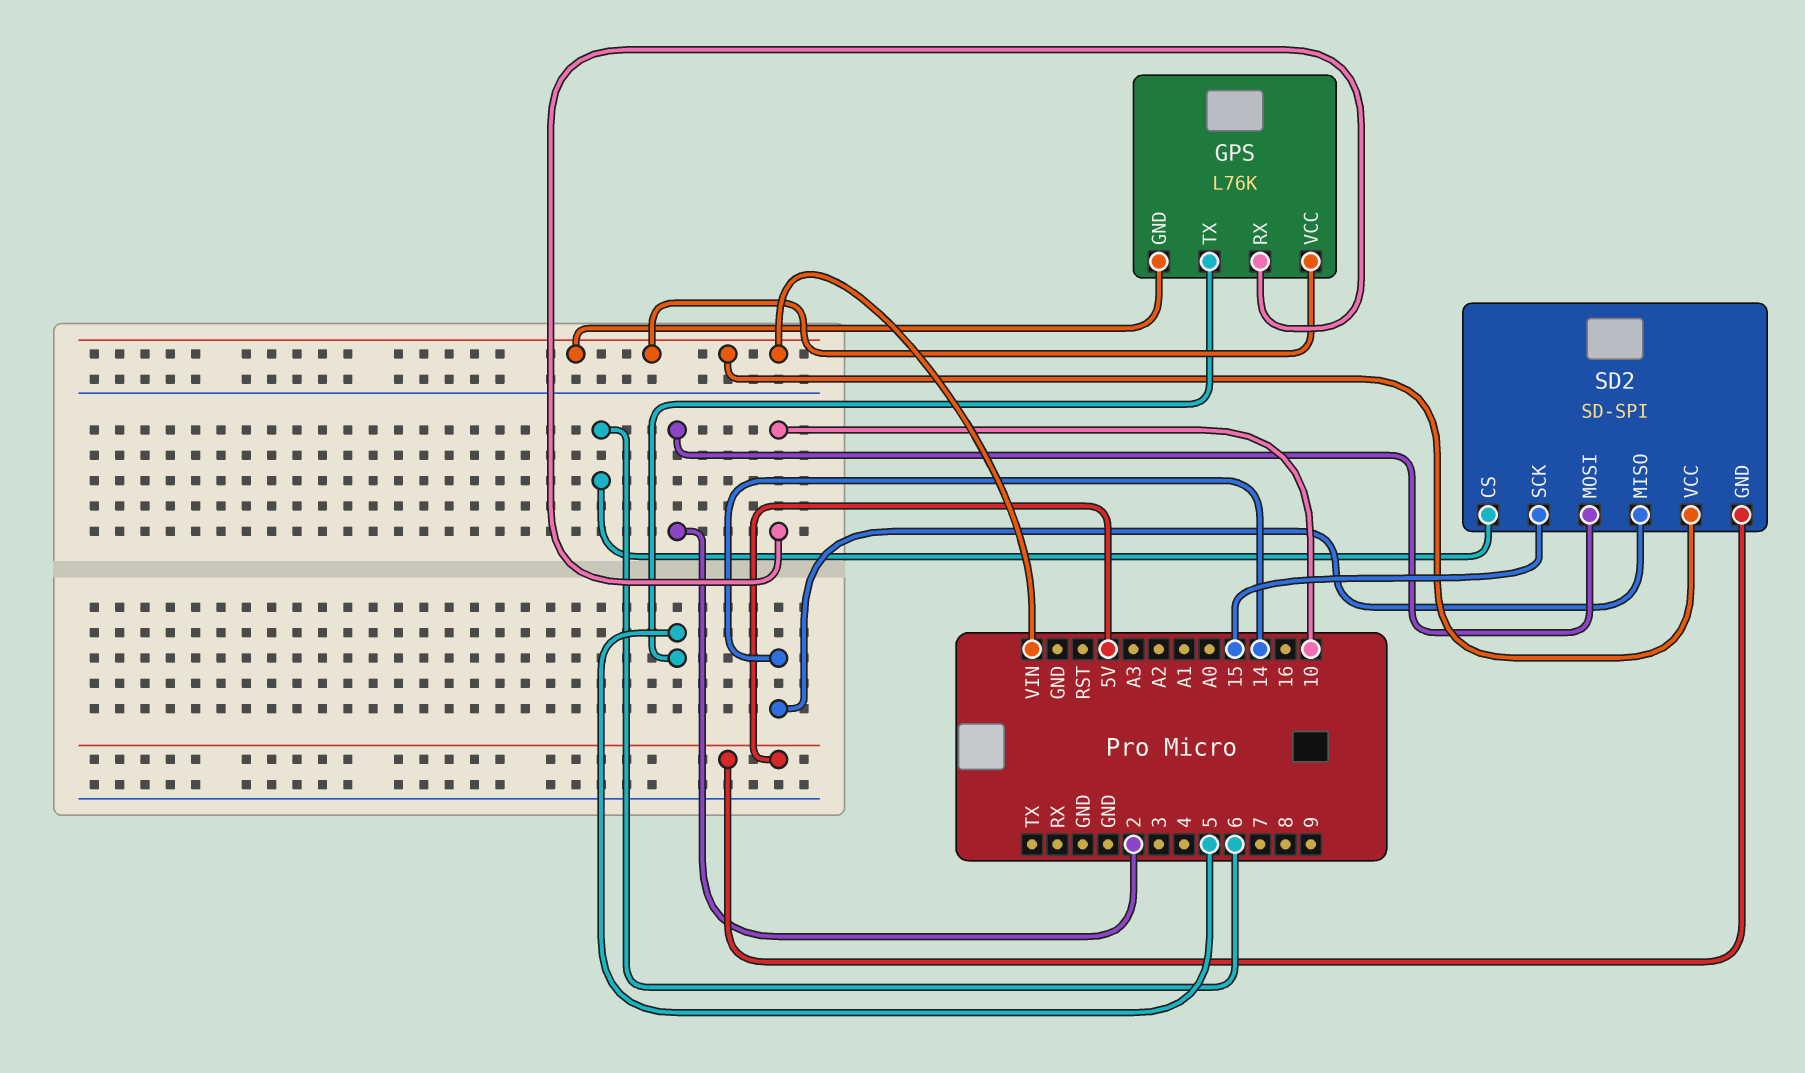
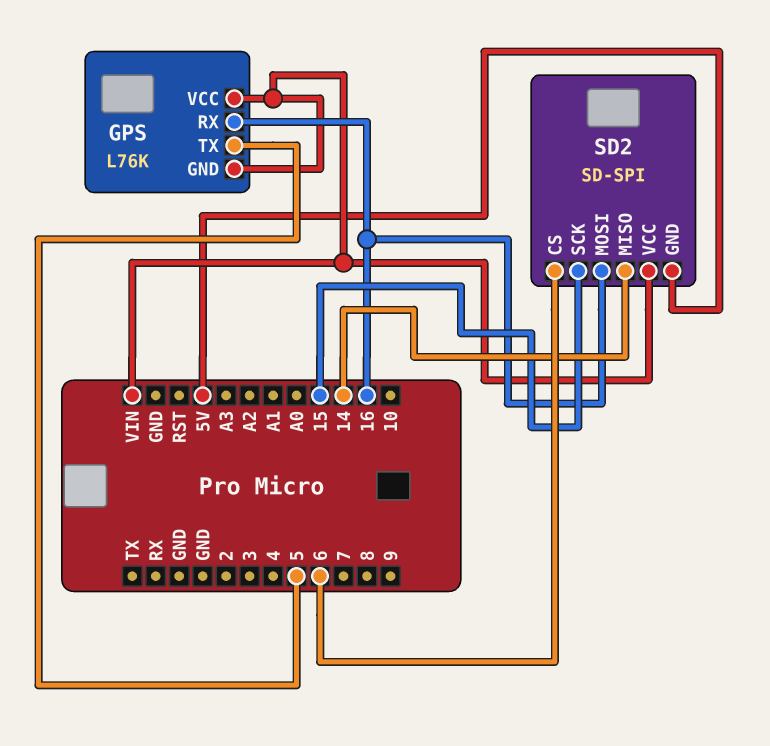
GPS pin RX: 10 -> 16
SD2 pin MOSI: 2 -> 16

